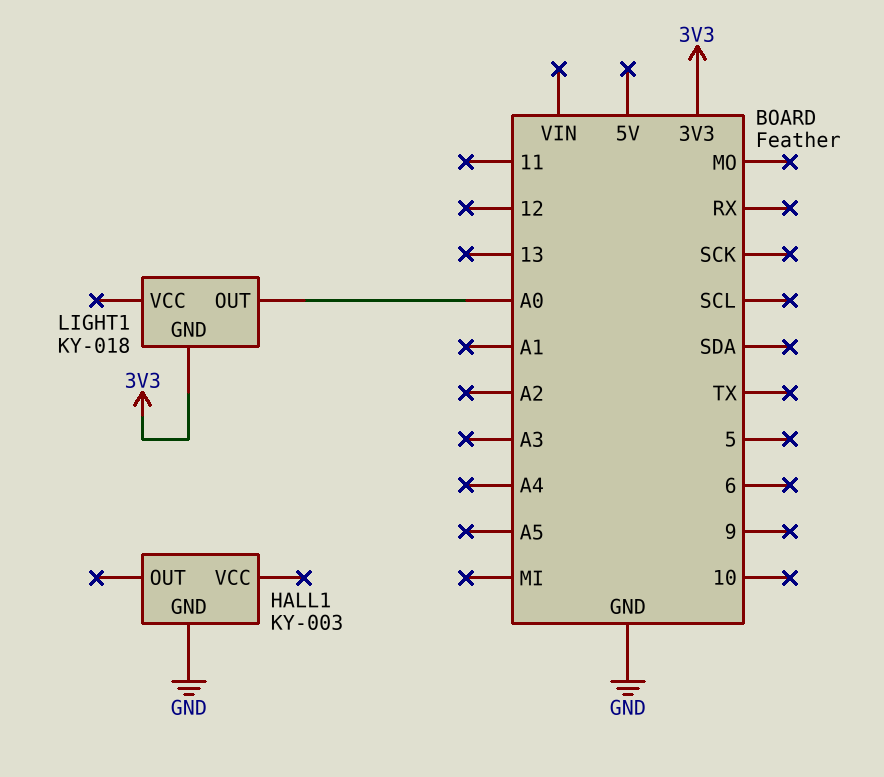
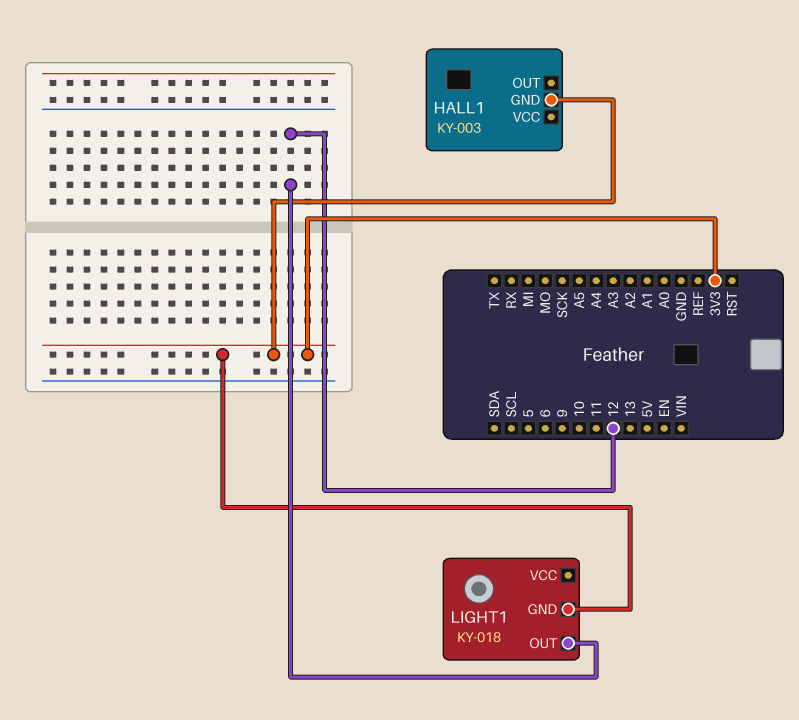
HALL1 pin GND: GND -> 3V3
LIGHT1 pin OUT: A0 -> 12

